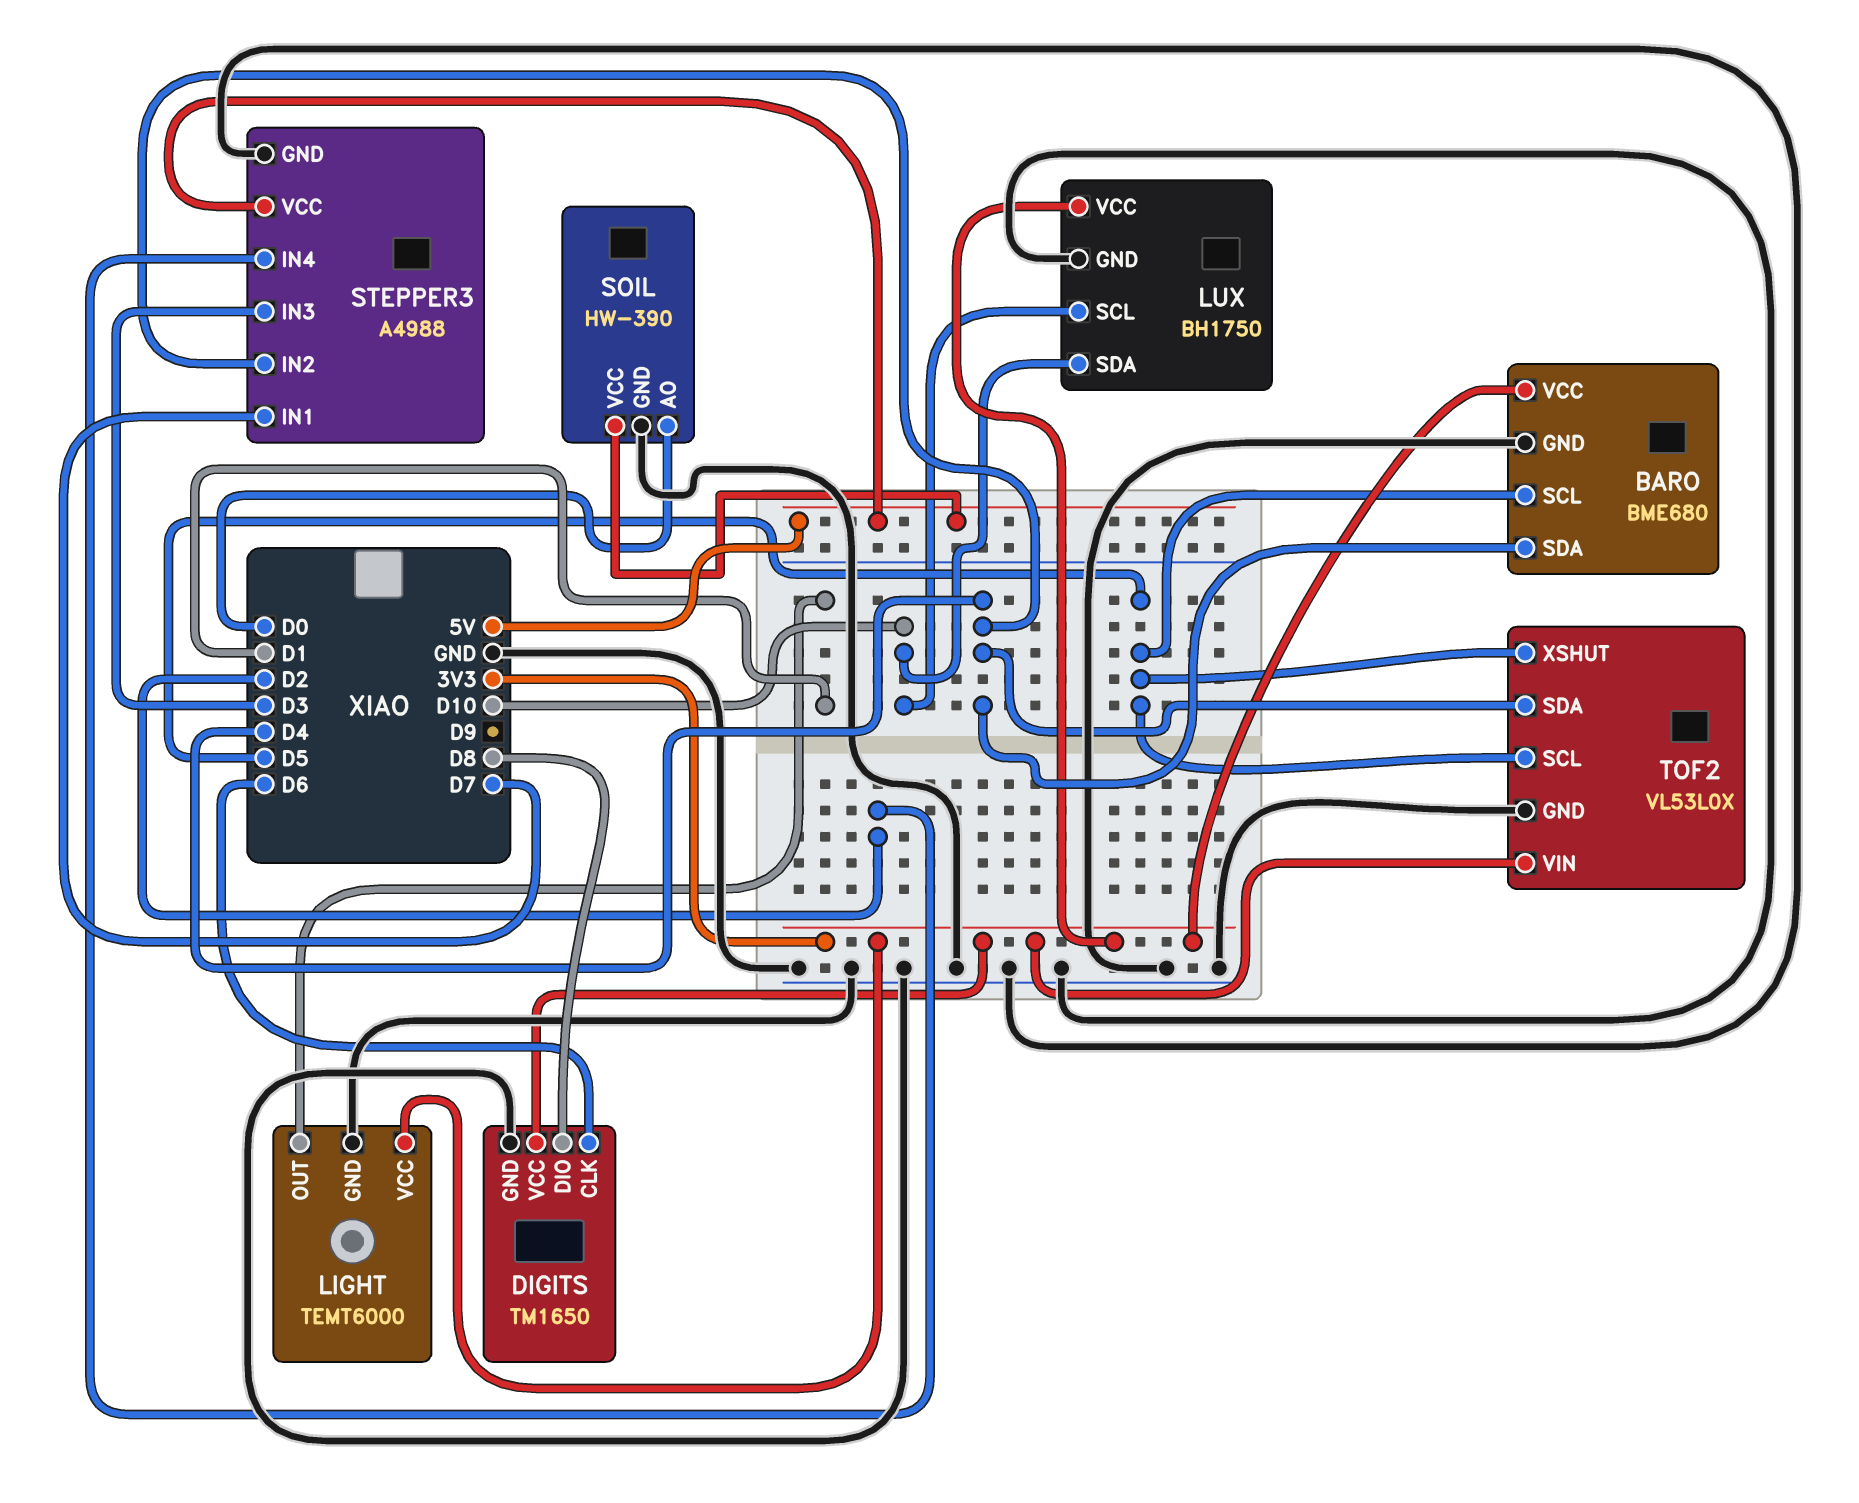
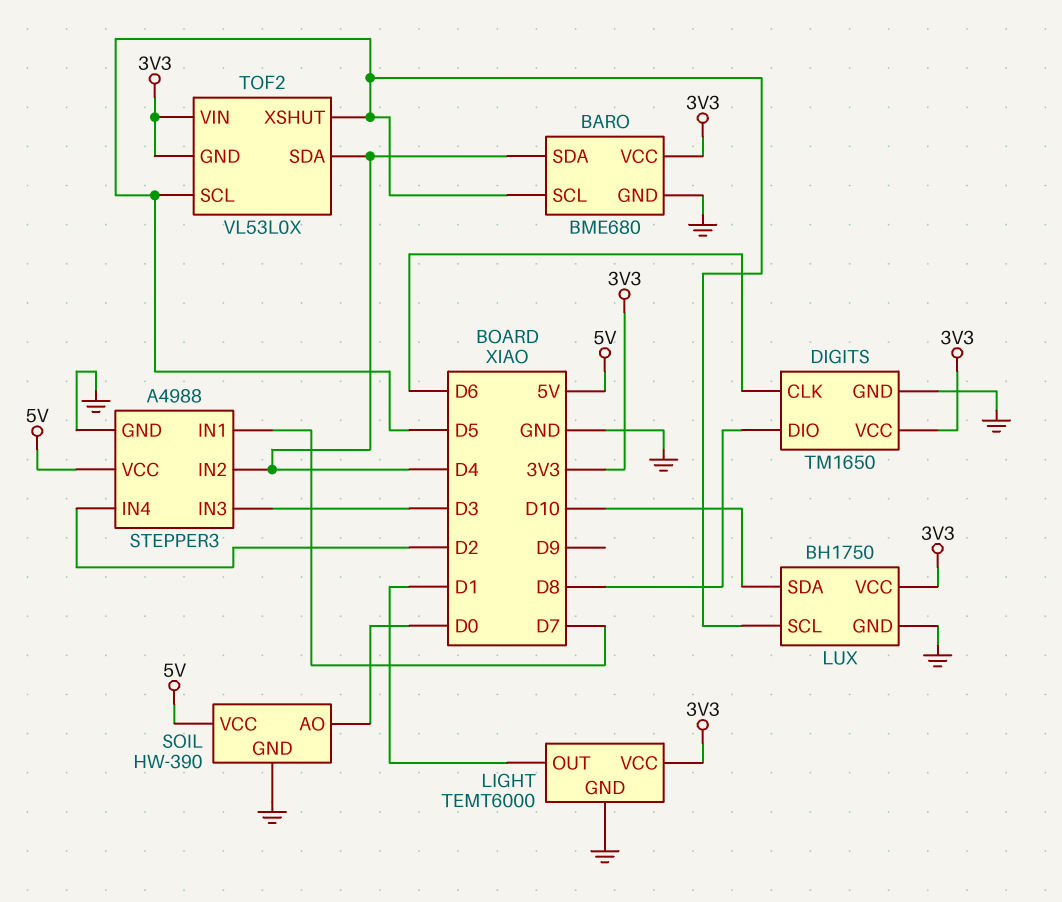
LUX pin SCL: D10 -> D5
TOF2 pin GND: GND -> 3V3

